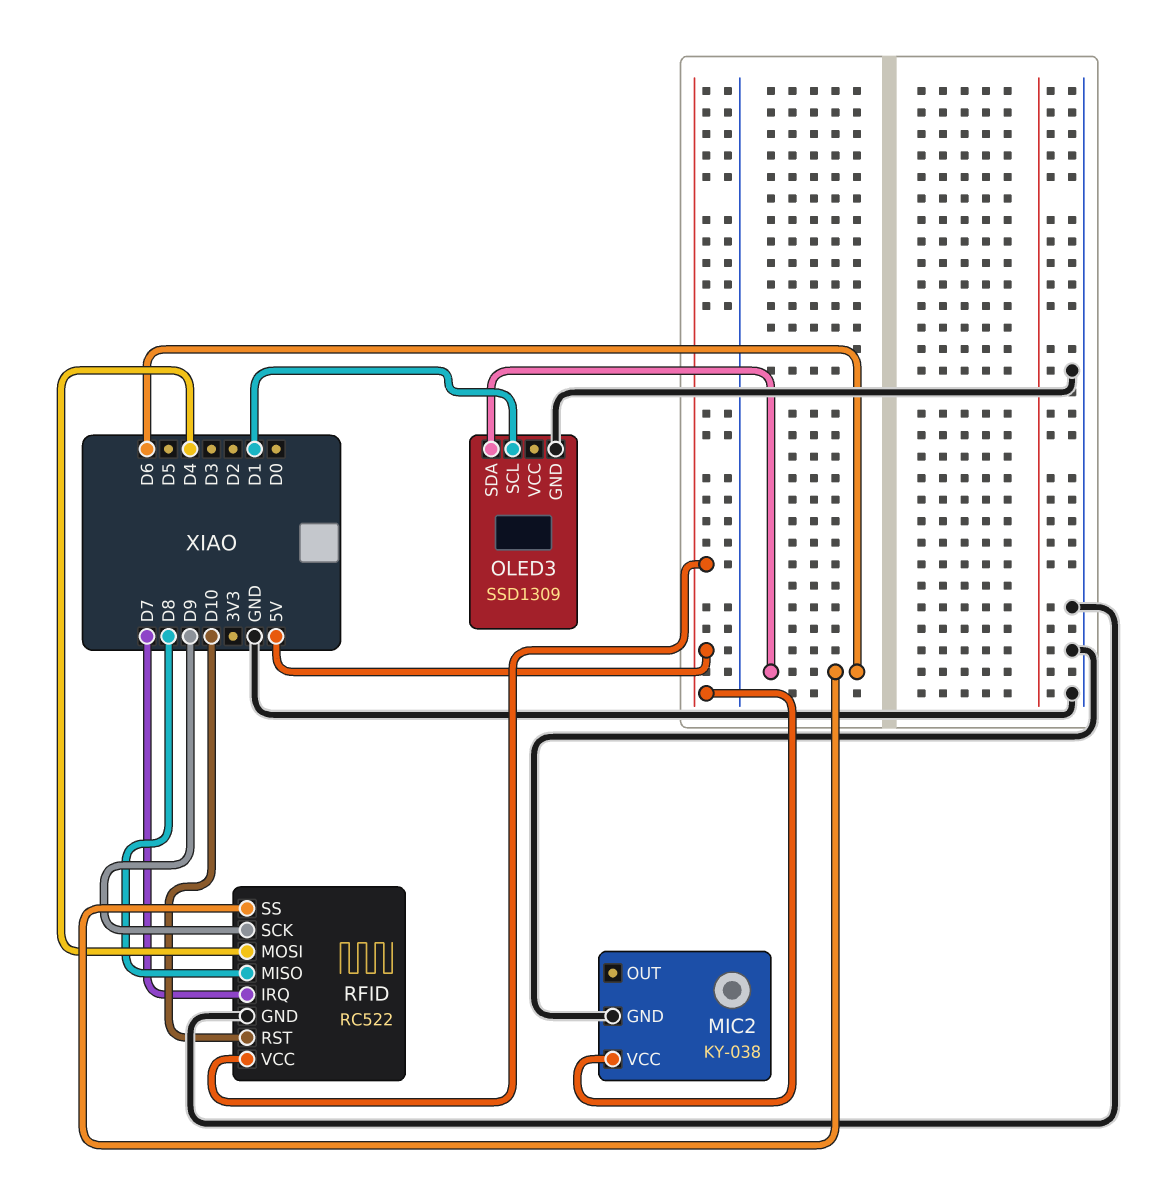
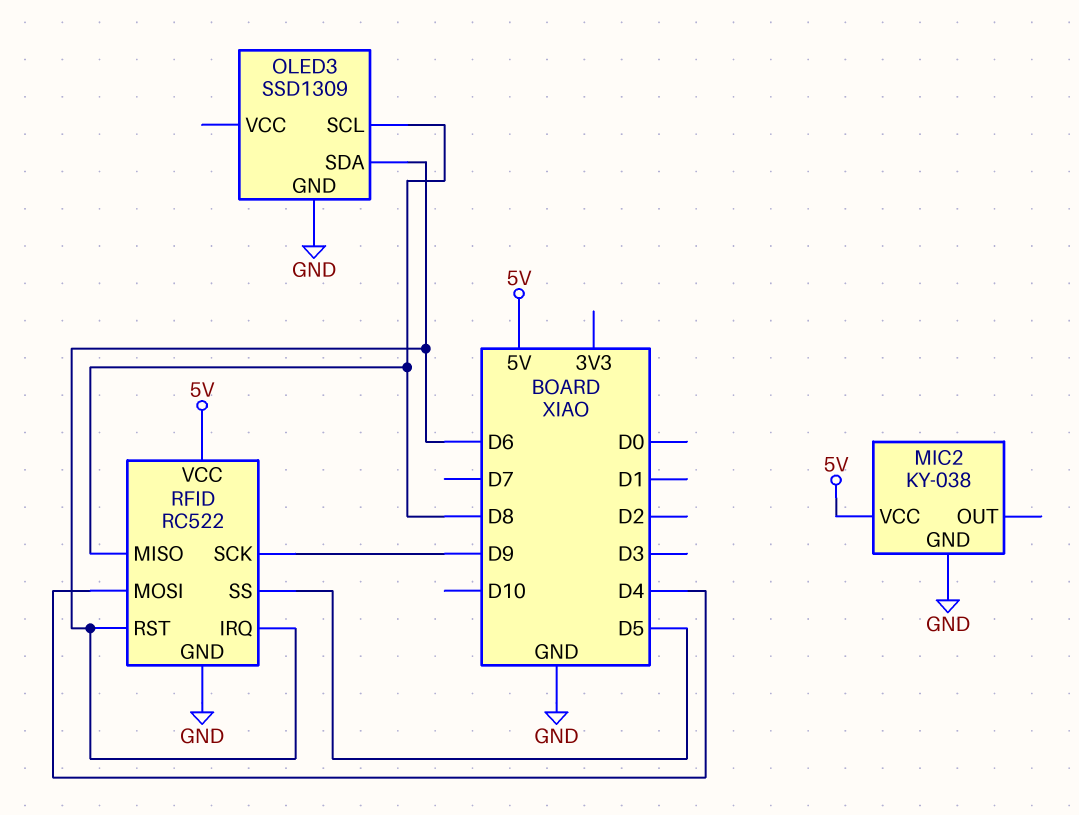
OLED3 pin SCL: D1 -> D8
RFID pin IRQ: D7 -> D6
RFID pin RST: D10 -> D6
RFID pin SS: D6 -> D5

